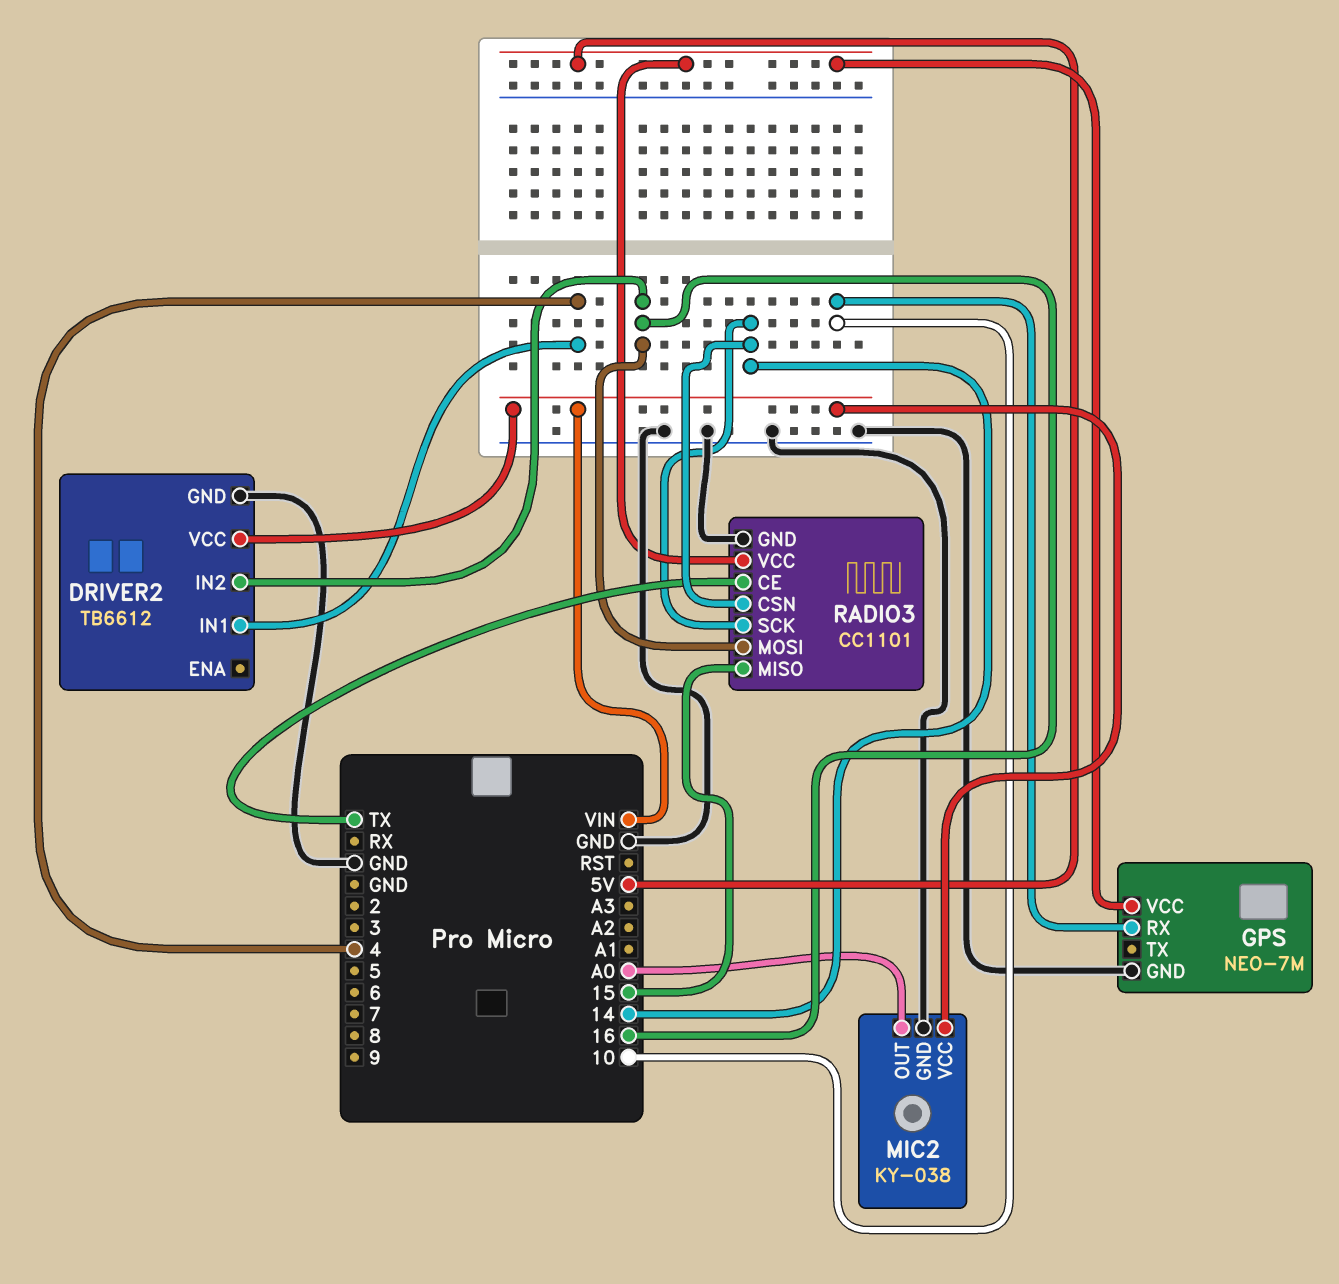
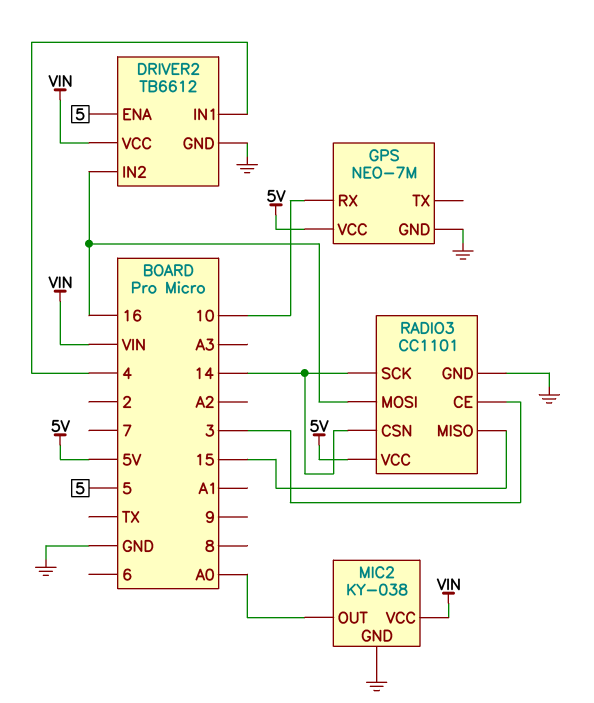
DRIVER2 pin ENA: none -> 5
RADIO3 pin CE: TX -> 3

